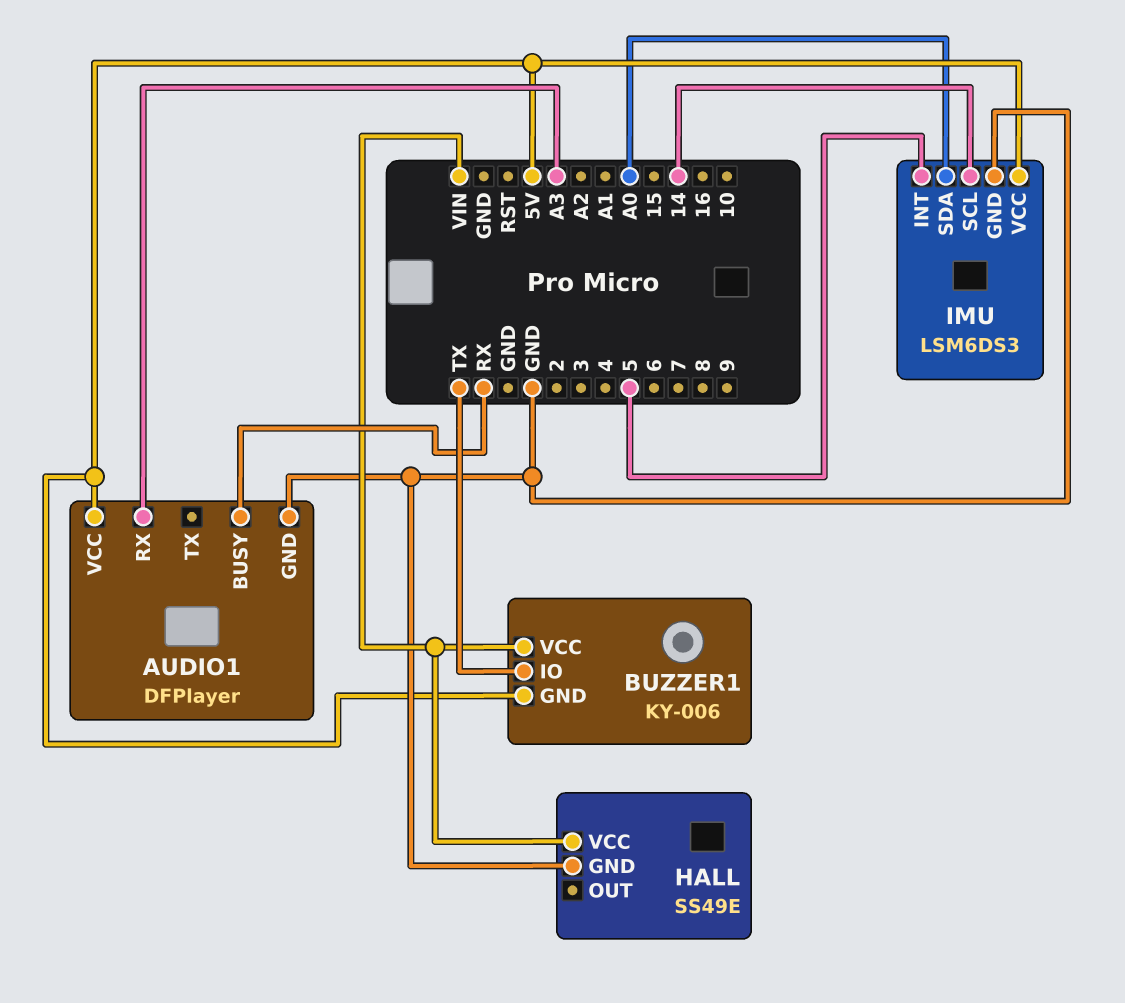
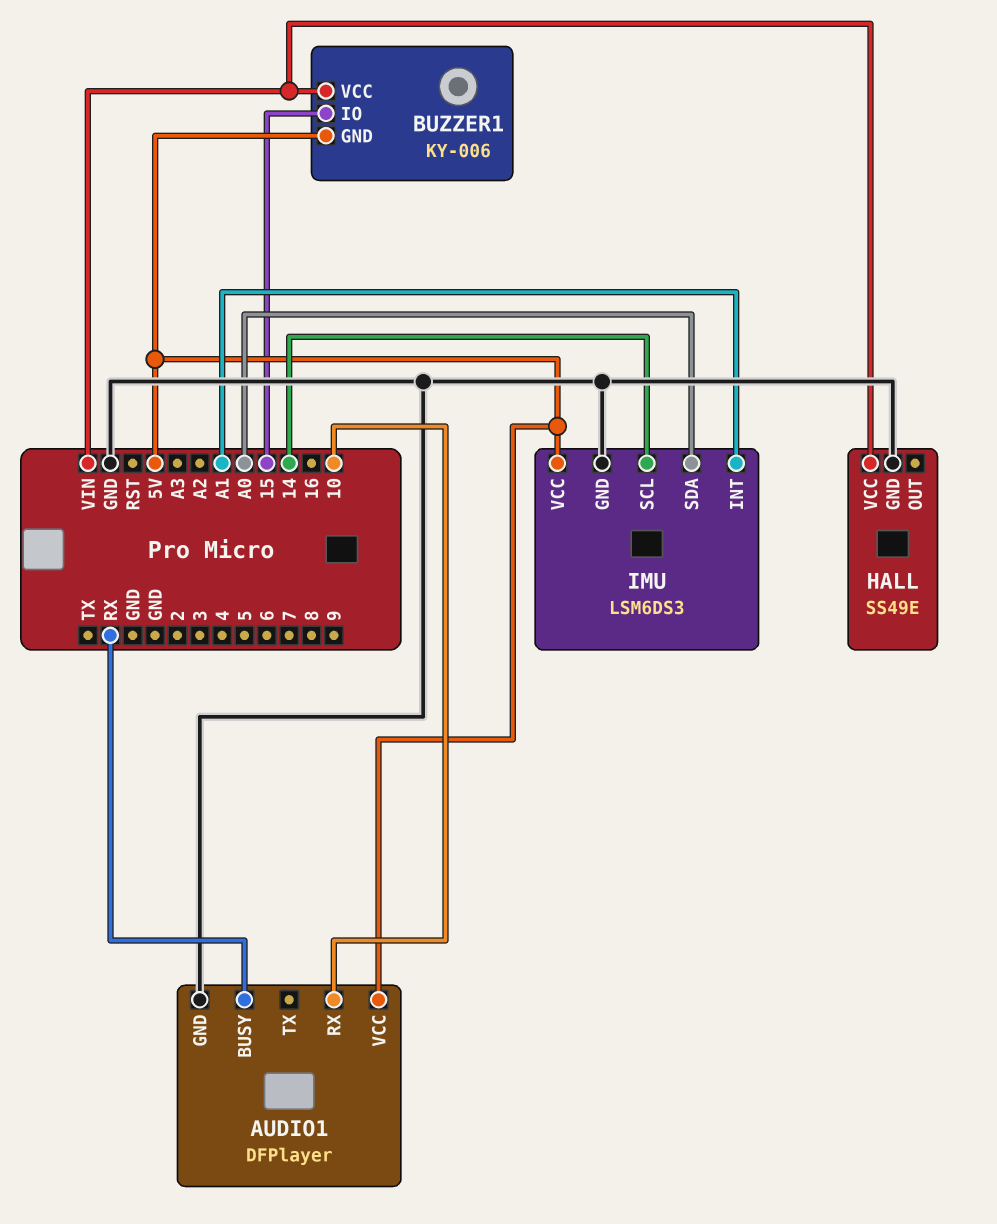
AUDIO1 pin RX: A3 -> 10
BUZZER1 pin IO: TX -> 15
IMU pin INT: 5 -> A1

